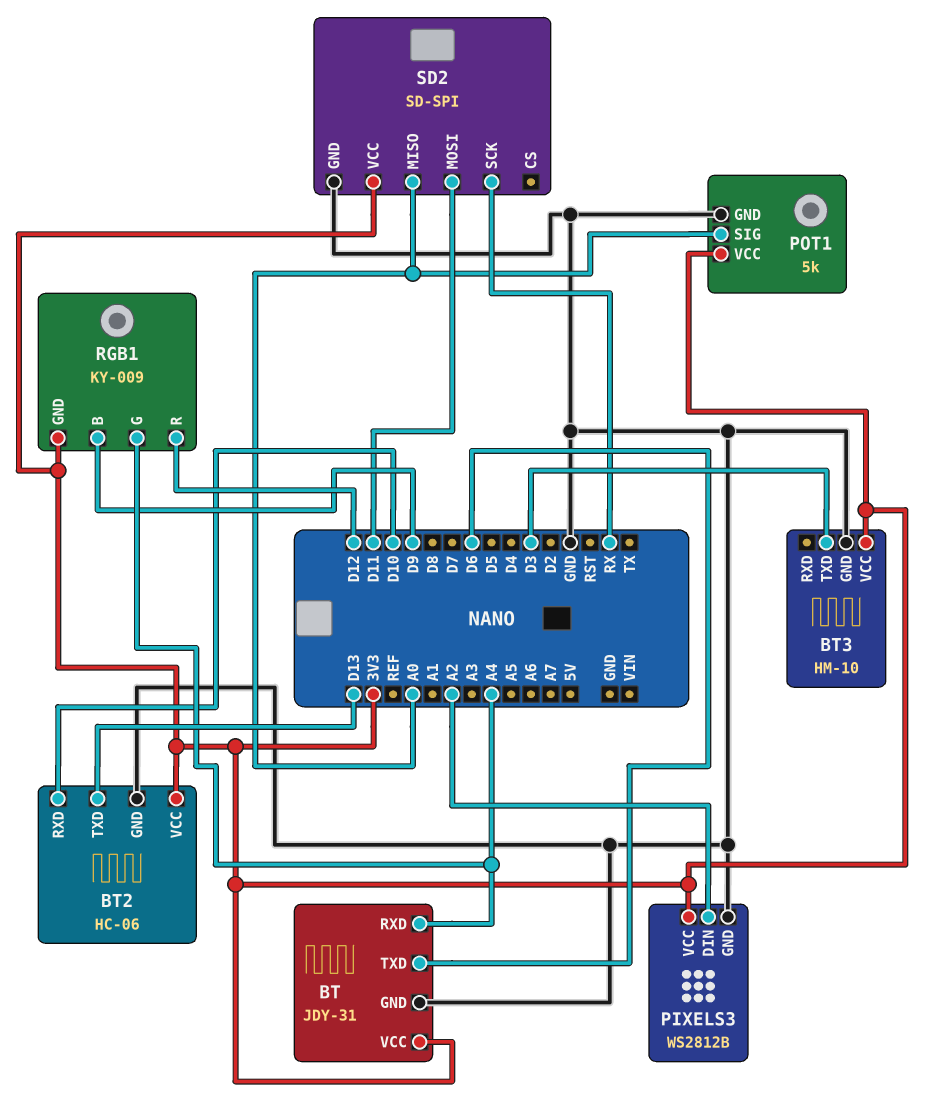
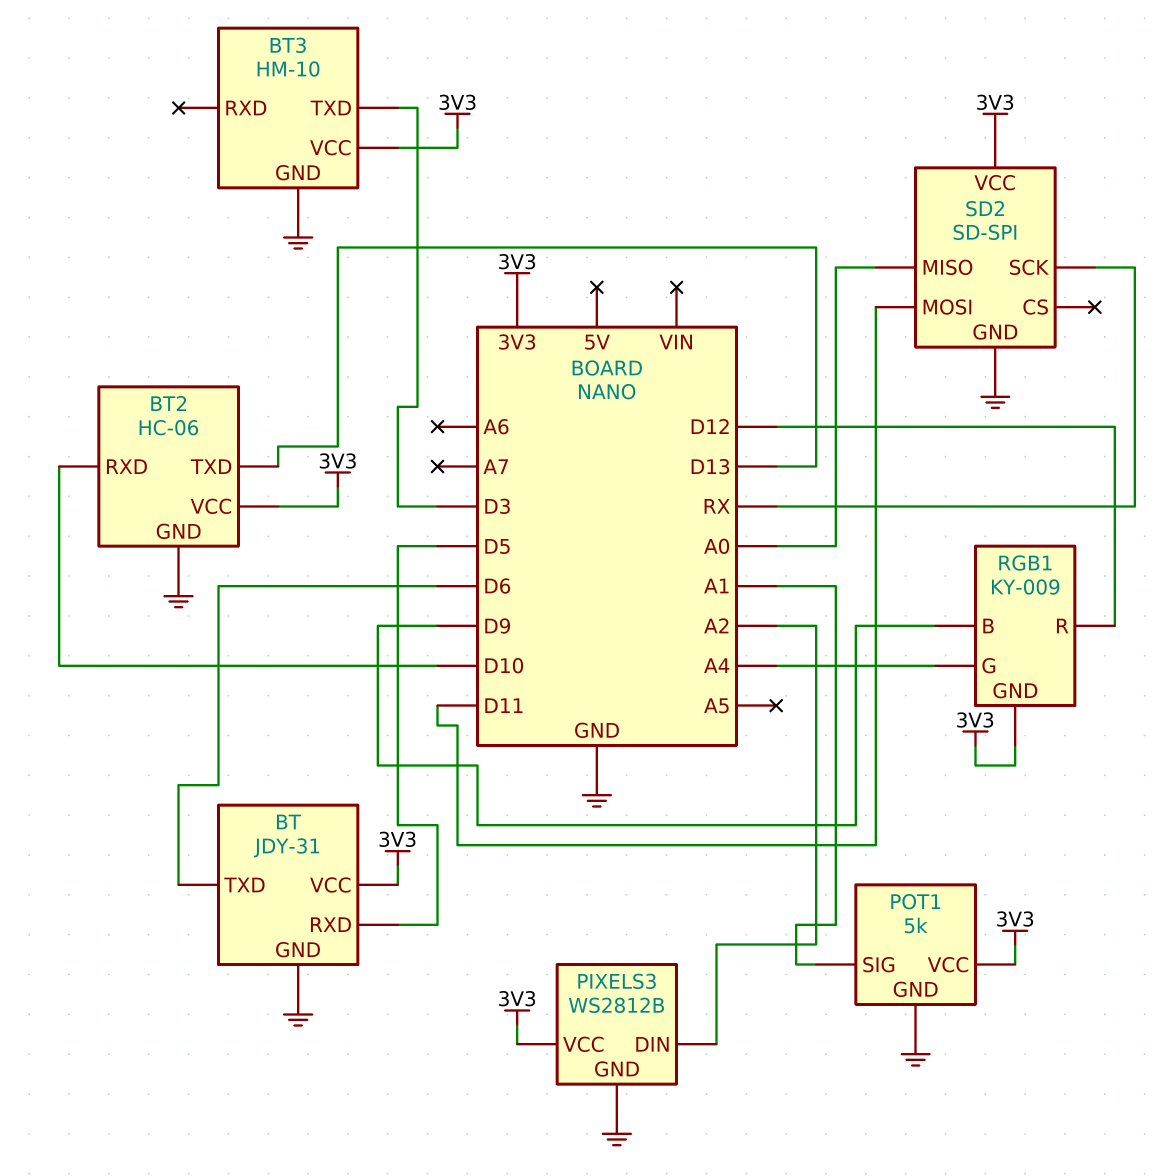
BT pin RXD: A4 -> D5
POT1 pin SIG: A0 -> A1

